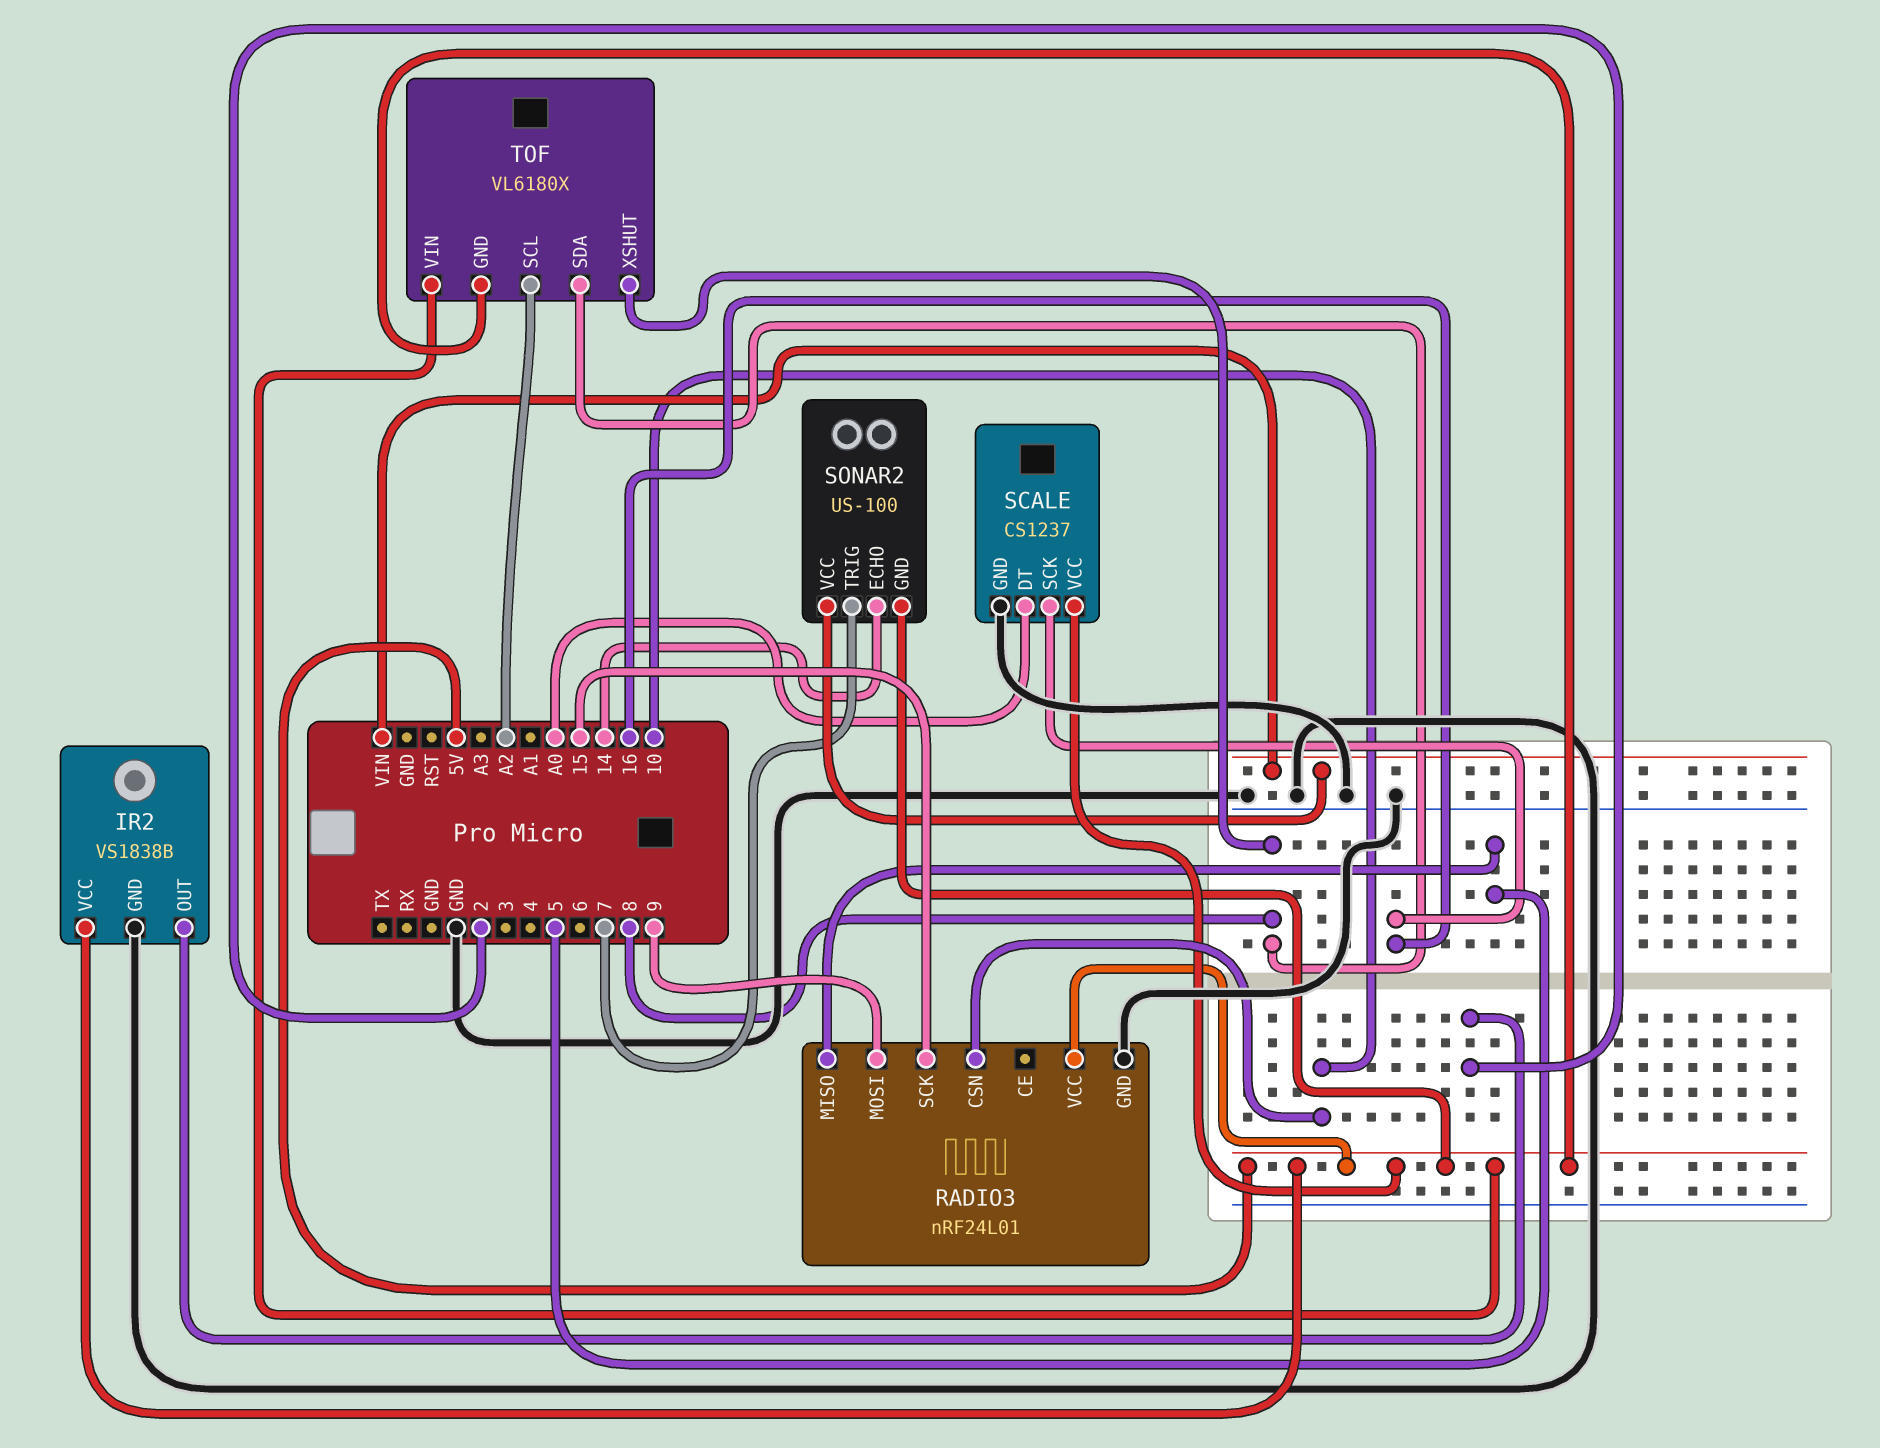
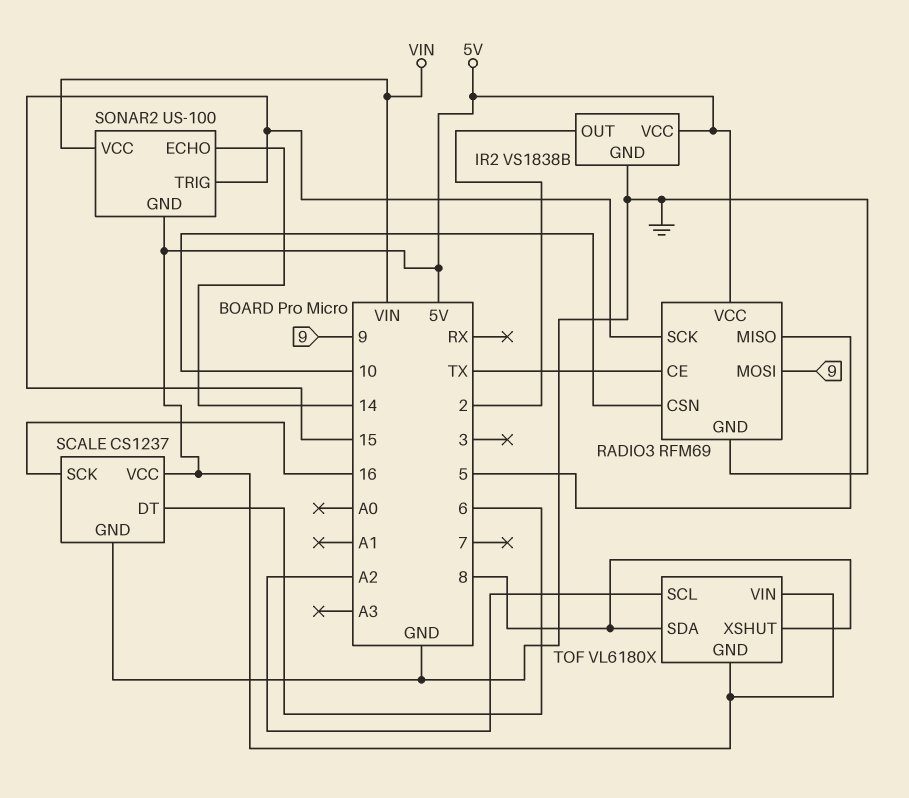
RADIO3: nRF24L01 -> RFM69
RADIO3 pin CE: none -> TX
SCALE pin DT: A0 -> 6
SONAR2 pin TRIG: 7 -> 15

